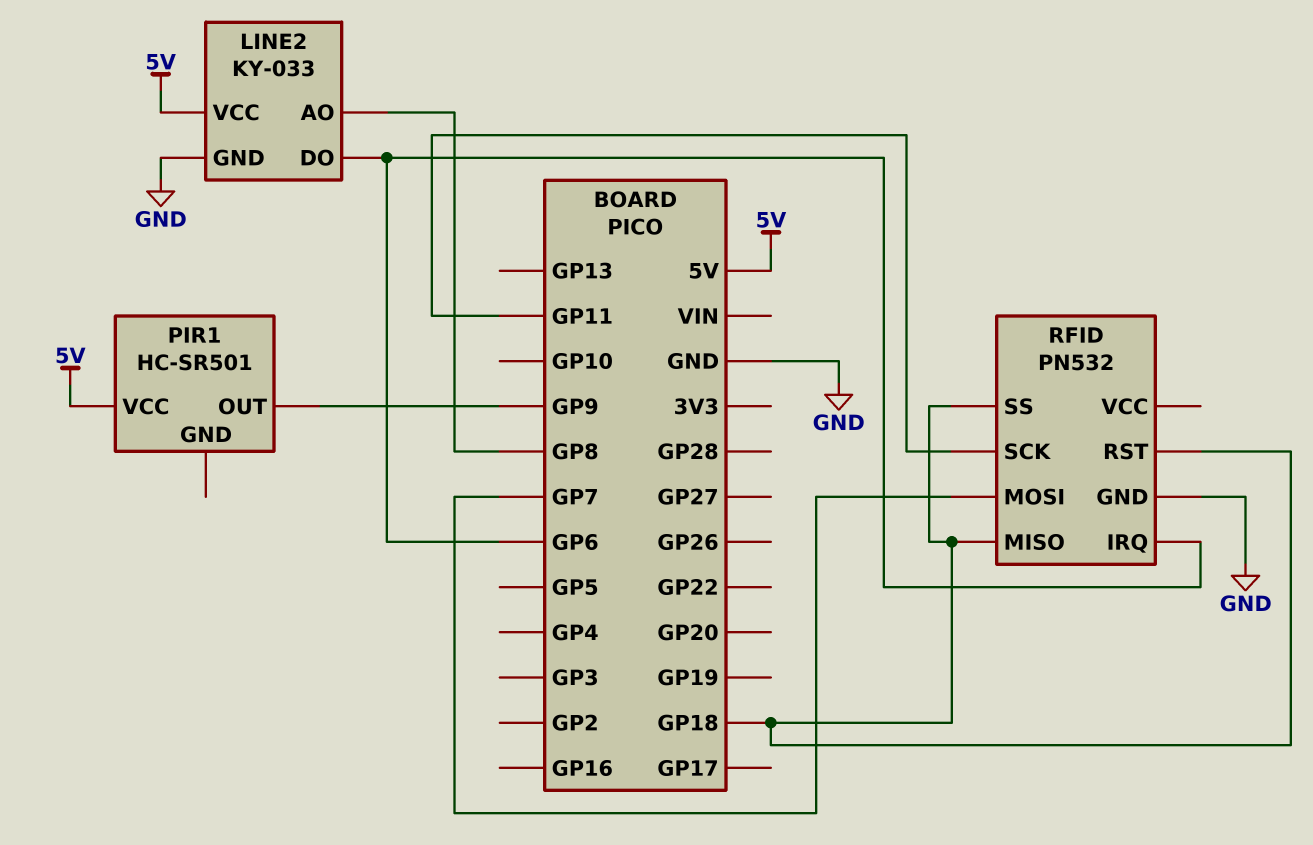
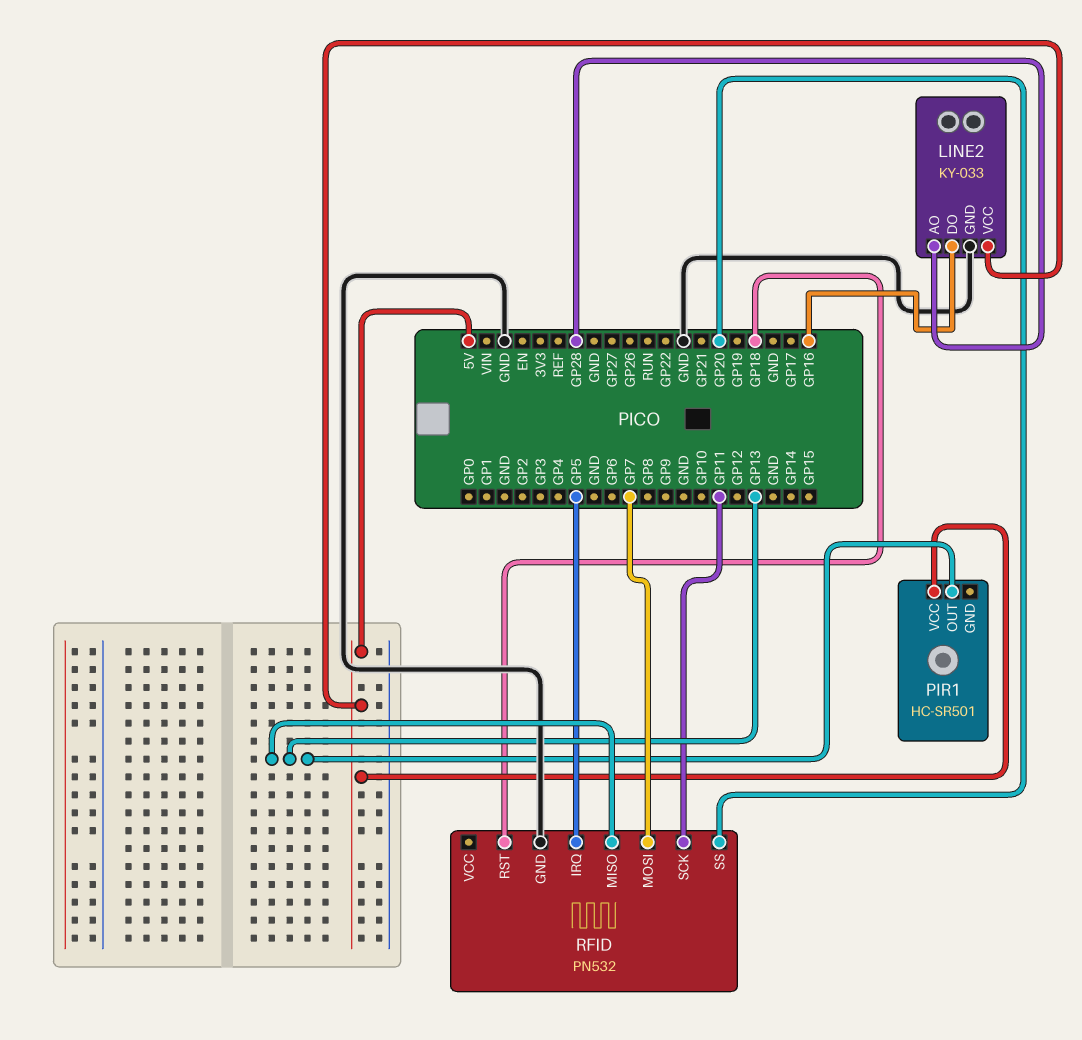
LINE2 pin AO: GP8 -> GP28
LINE2 pin DO: GP6 -> GP16
PIR1 pin OUT: GP9 -> GP13
RFID pin IRQ: GP6 -> GP5
RFID pin MISO: GP18 -> GP13
RFID pin SS: GP18 -> GP20

